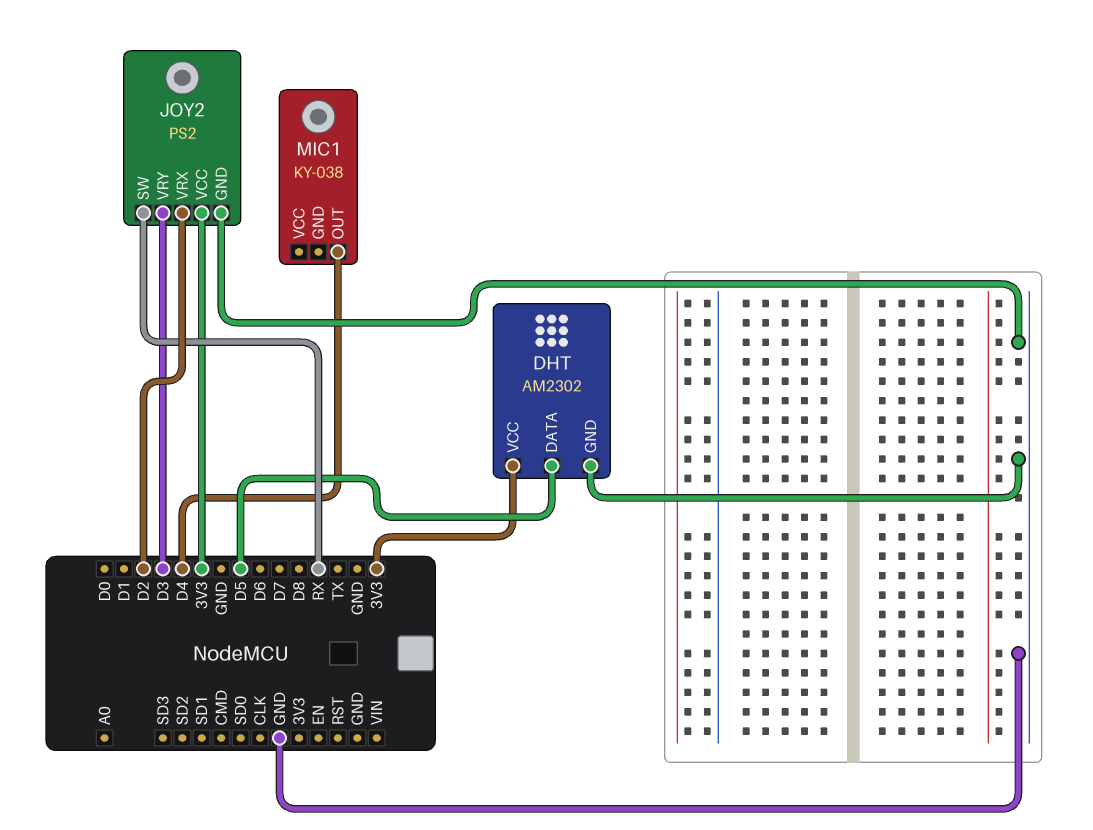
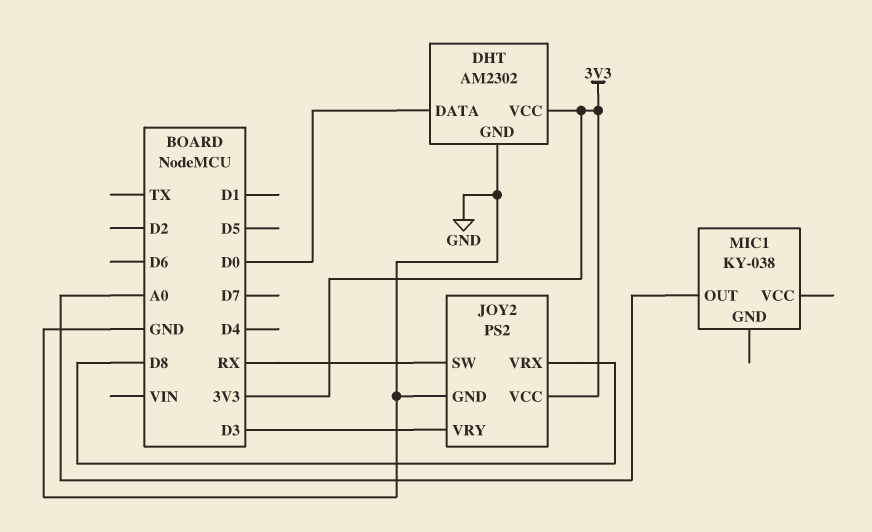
DHT pin DATA: D5 -> D0
JOY2 pin VRX: D2 -> D8
MIC1 pin OUT: D4 -> A0

